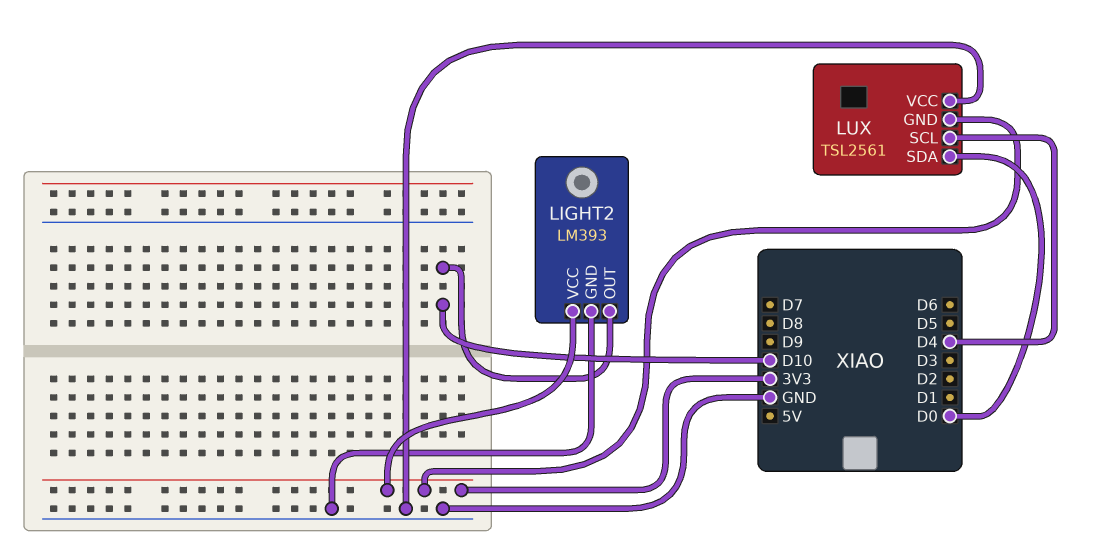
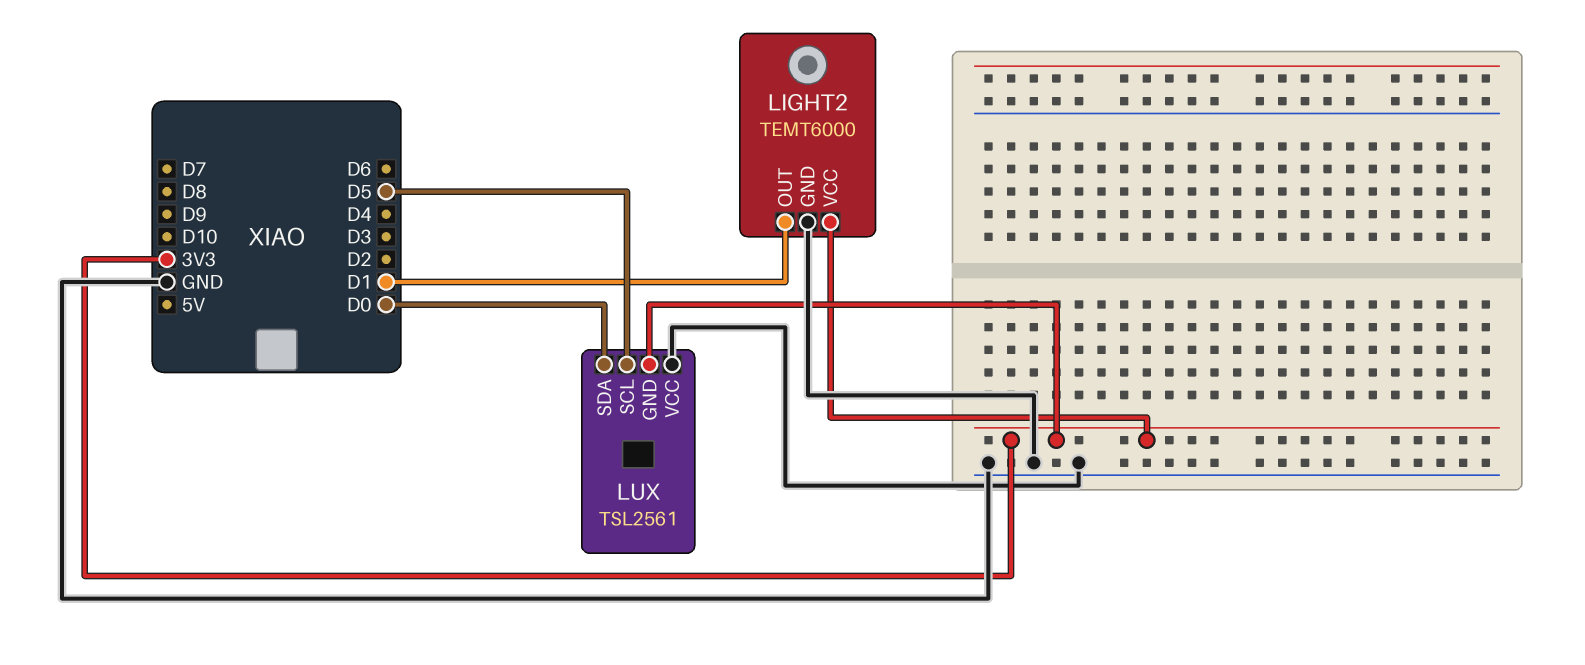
LIGHT2: LM393 -> TEMT6000
LIGHT2 pin OUT: D10 -> D1
LUX pin SCL: D4 -> D5

